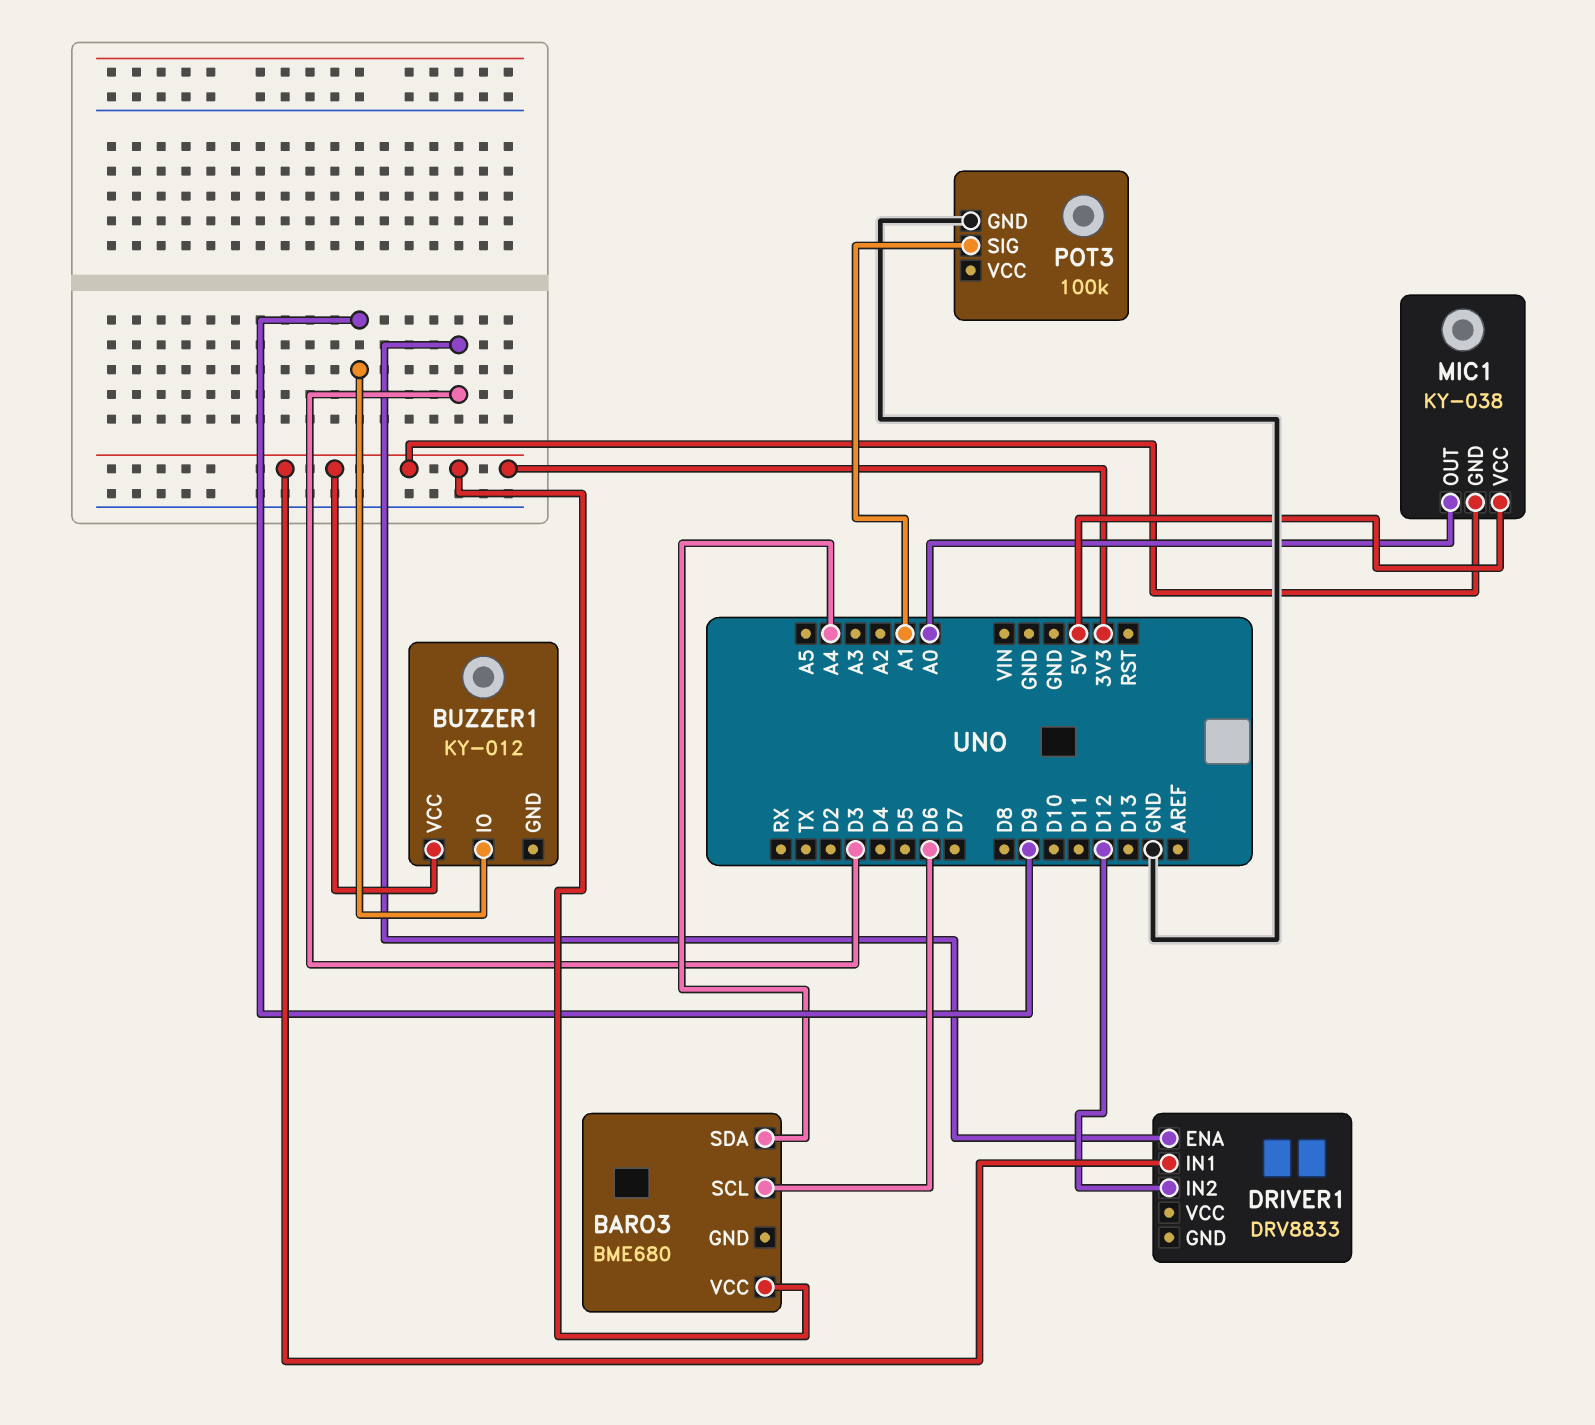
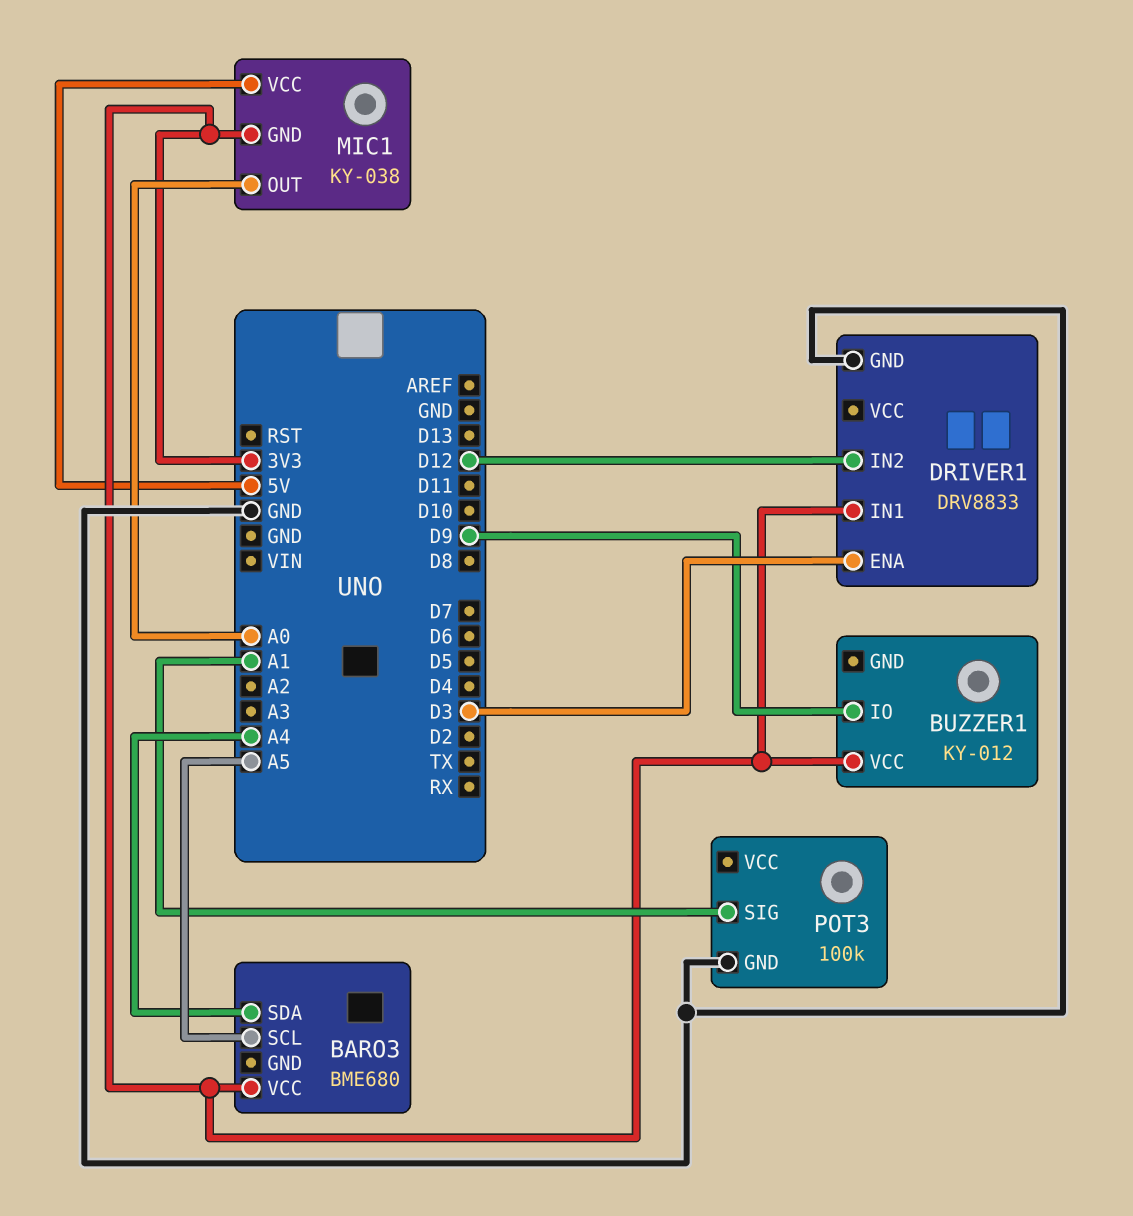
BARO3 pin SCL: D6 -> A5
DRIVER1 pin GND: none -> GND

